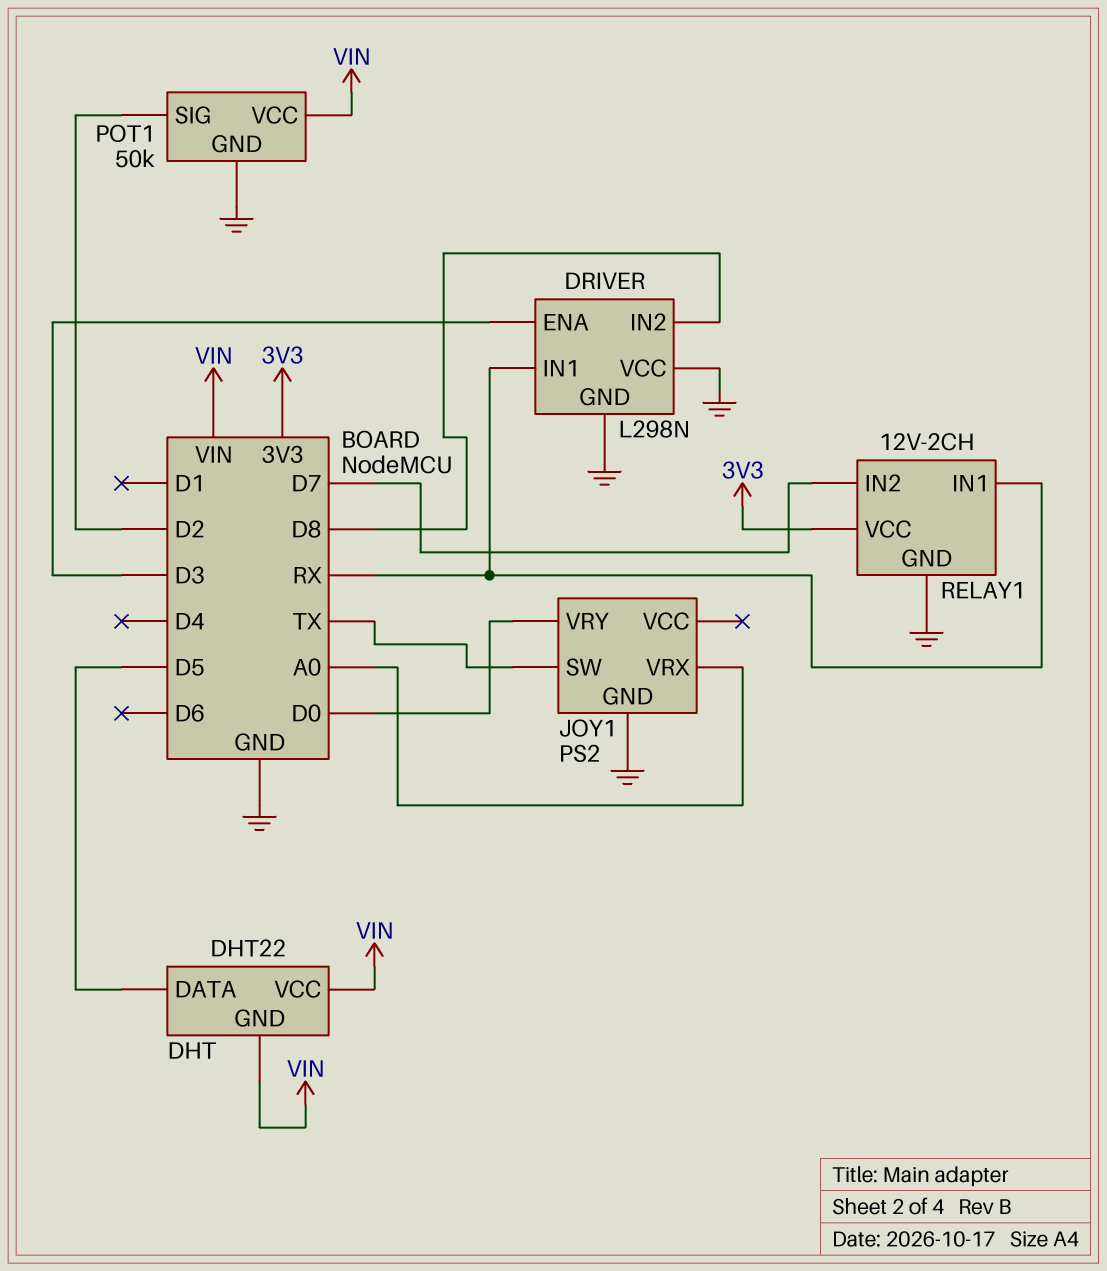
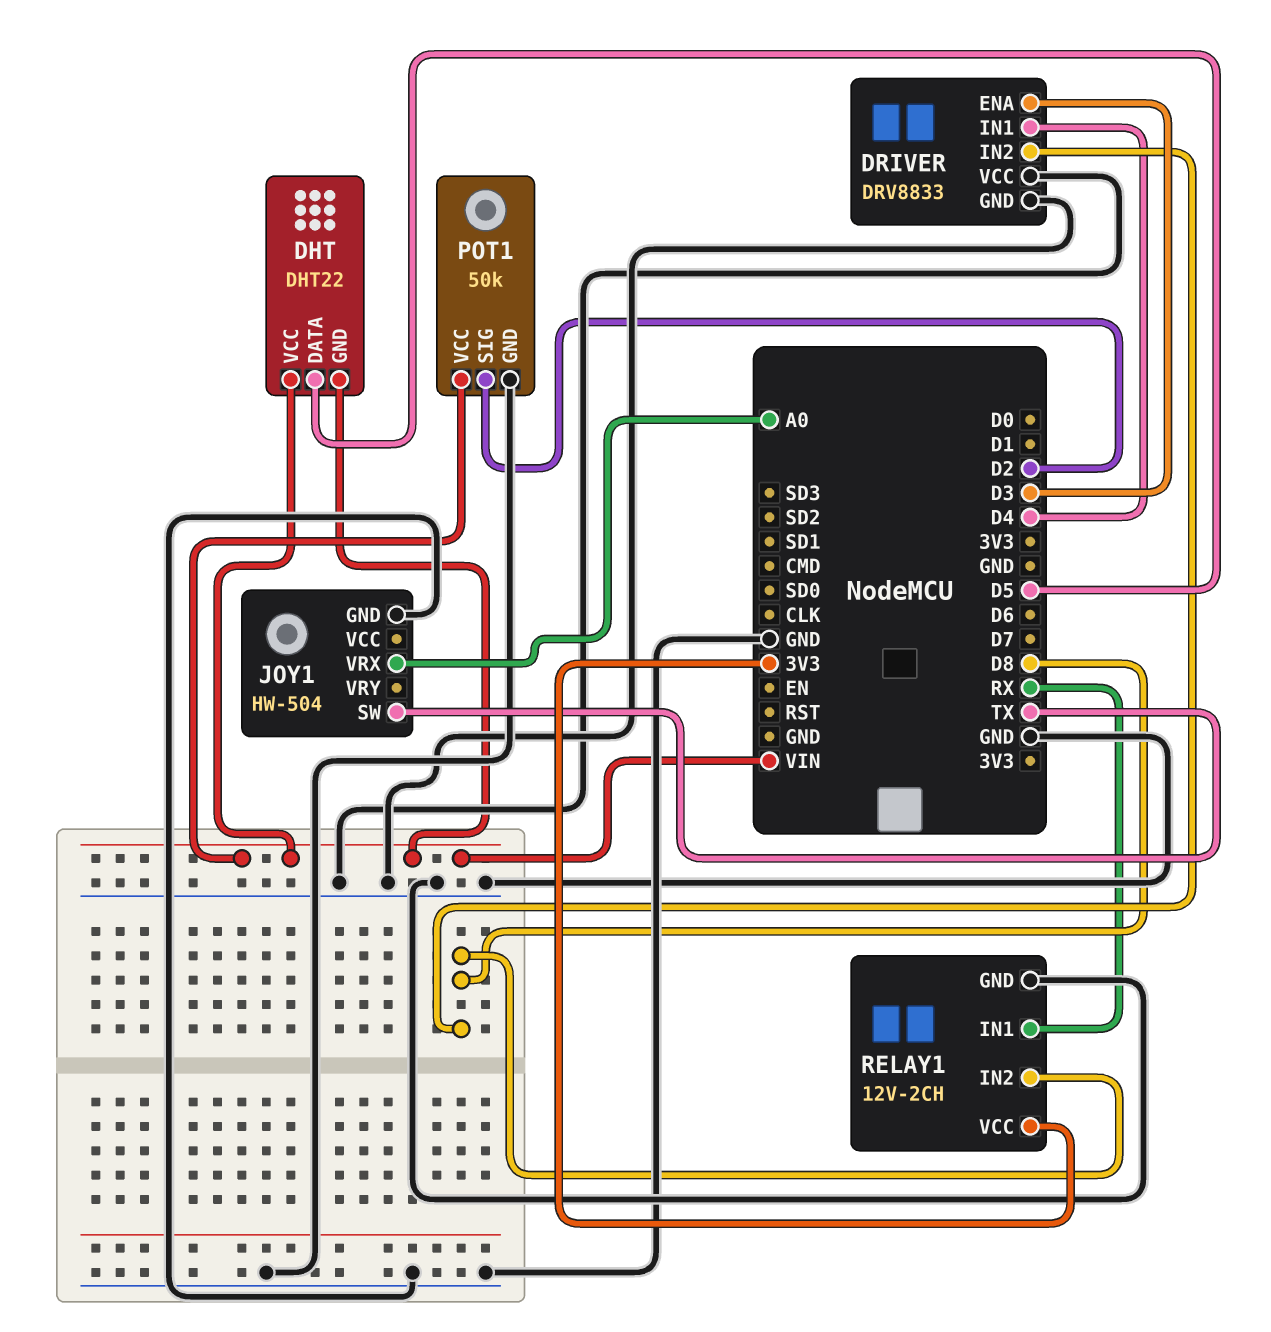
DRIVER: L298N -> DRV8833
DRIVER pin IN1: RX -> D4
JOY1: PS2 -> HW-504
JOY1 pin VRY: D0 -> none
RELAY1 pin IN2: D7 -> D8

